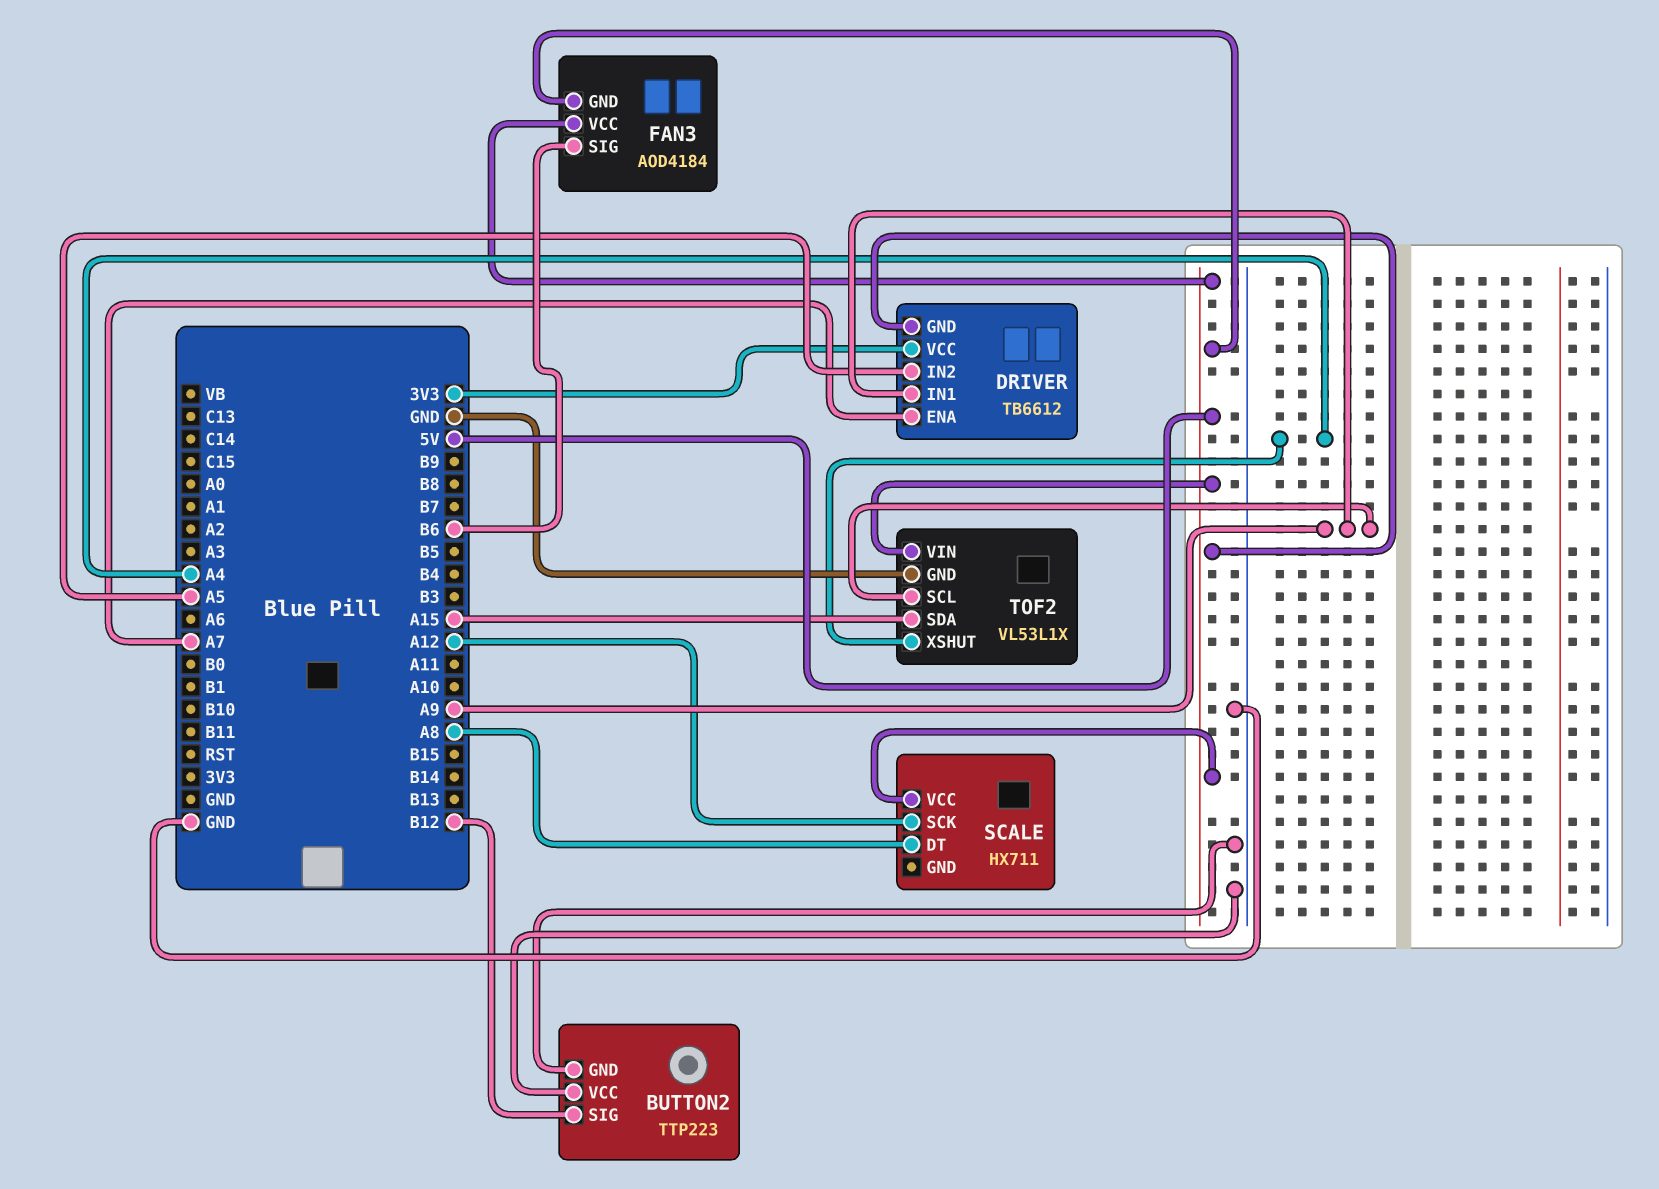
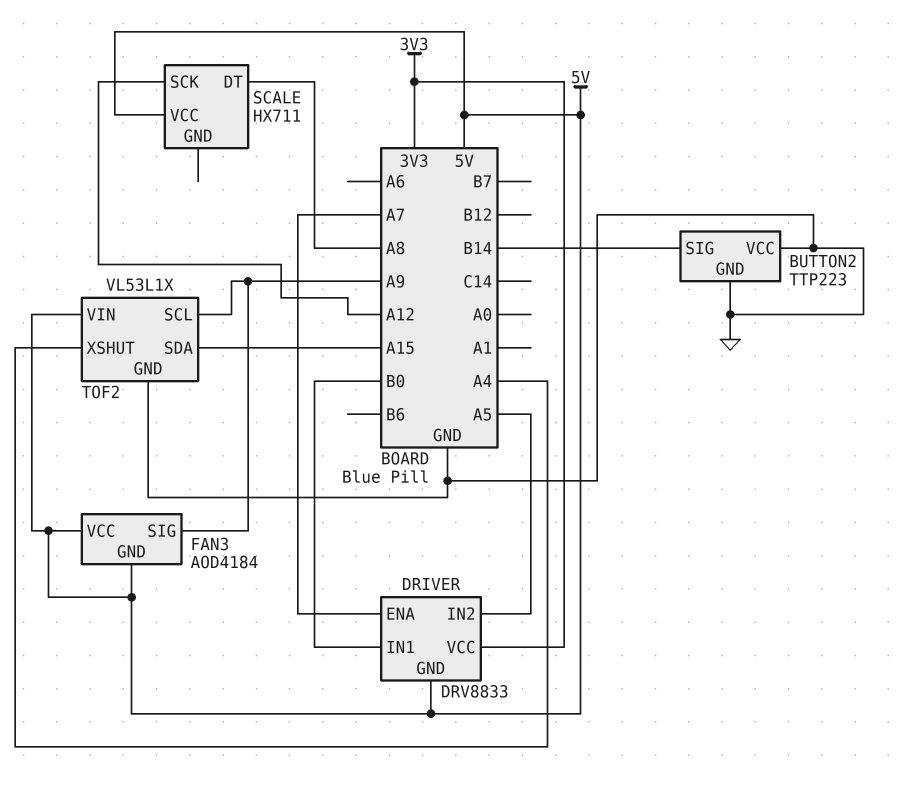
BUTTON2 pin SIG: B12 -> B14
DRIVER: TB6612 -> DRV8833
DRIVER pin IN1: A9 -> B0
FAN3 pin SIG: B6 -> A9

